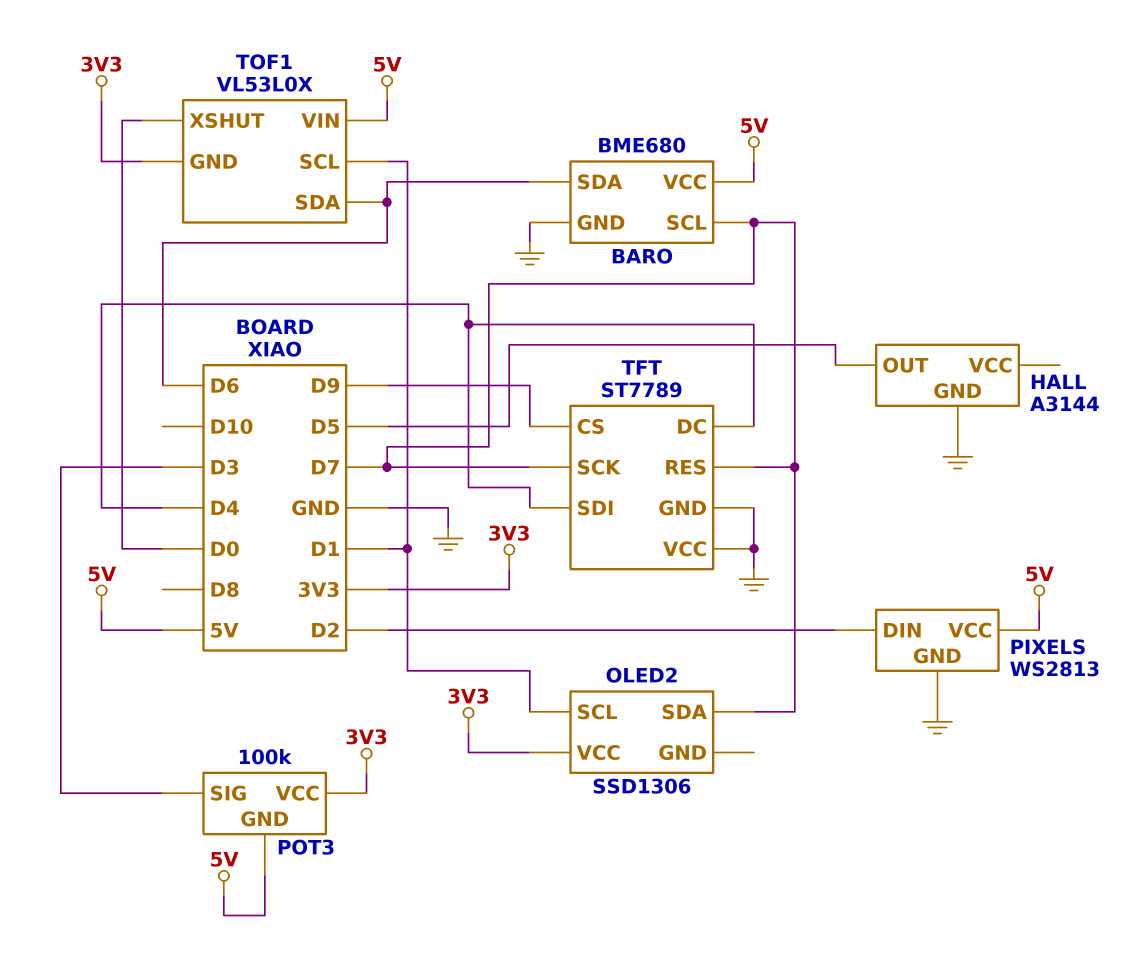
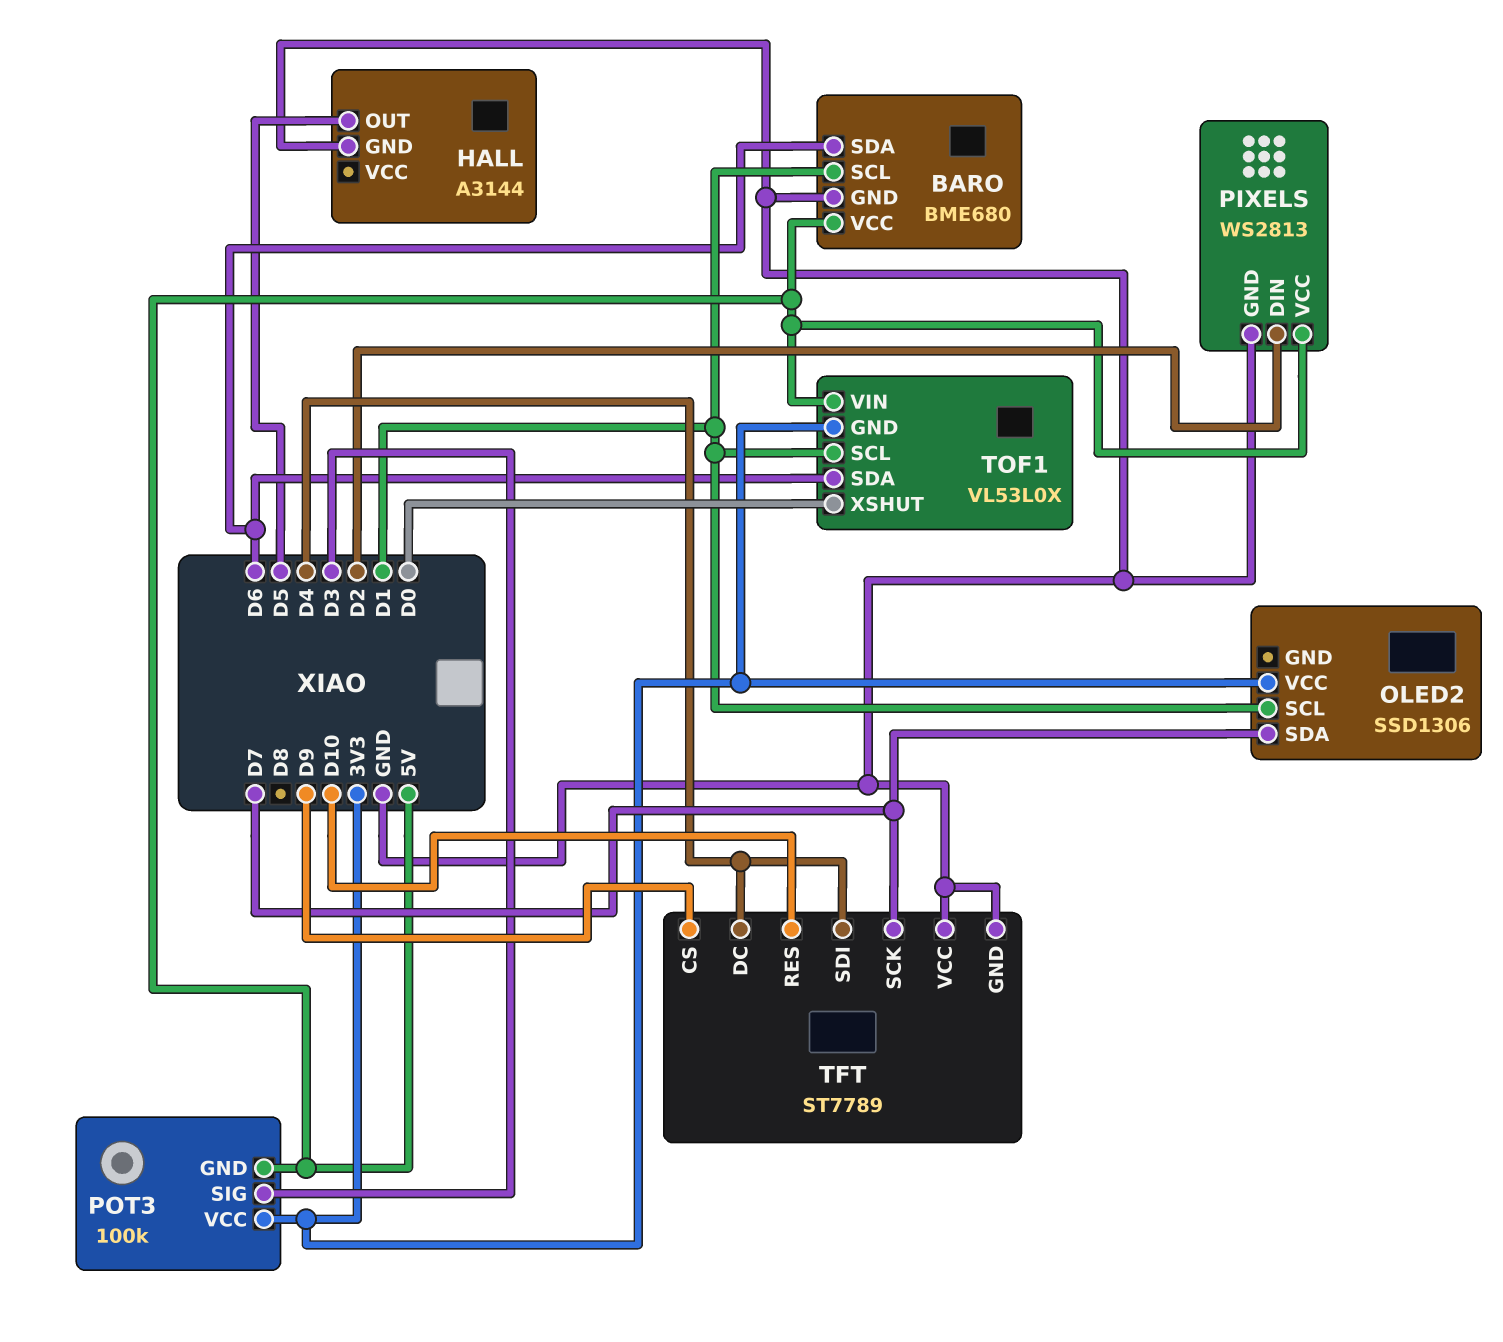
BARO pin SCL: D7 -> D1
TFT pin RES: D7 -> D10

